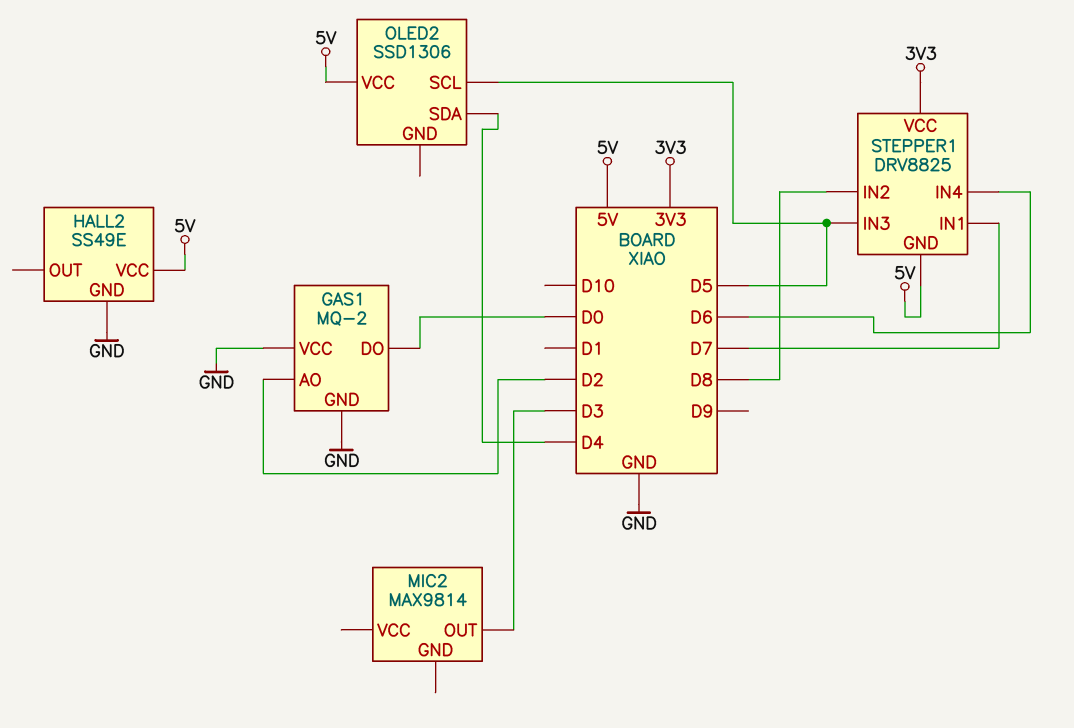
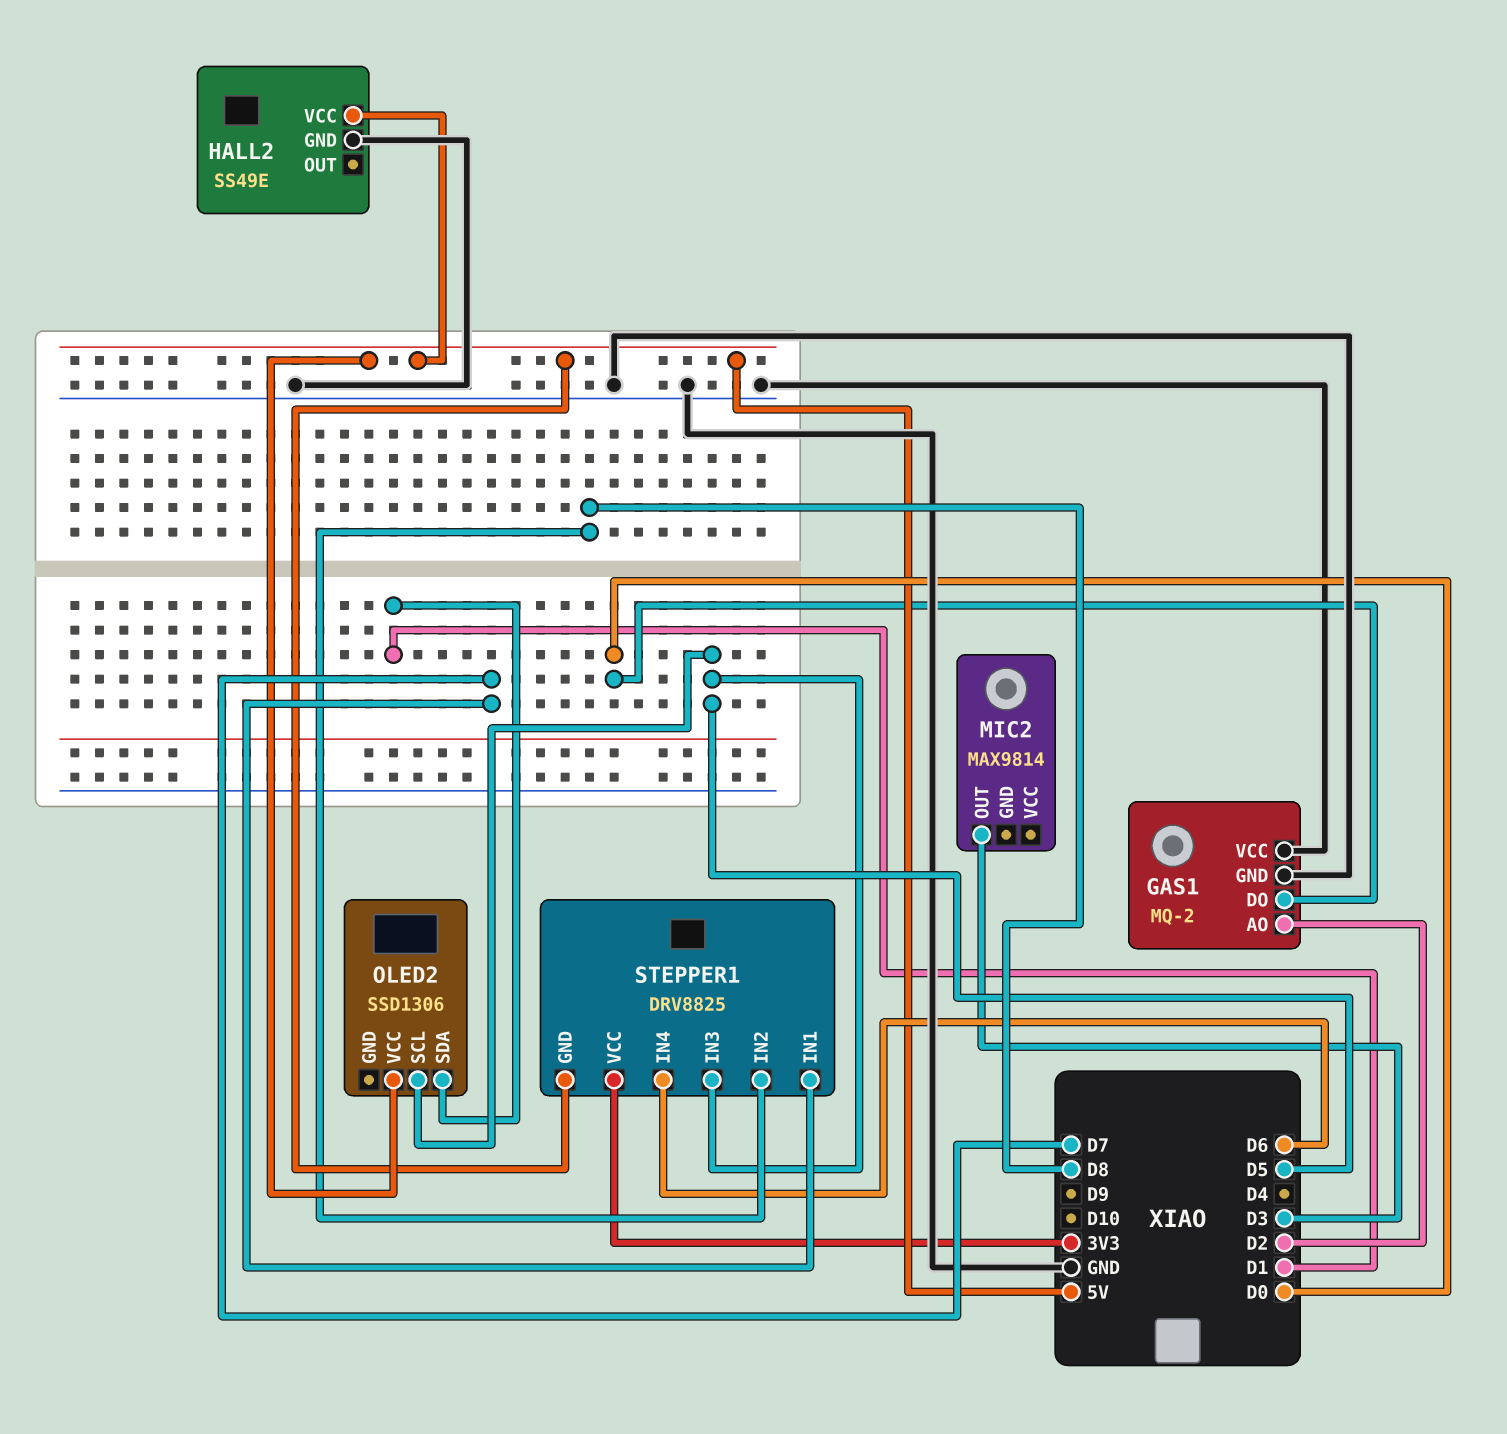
OLED2 pin SDA: D4 -> D1

